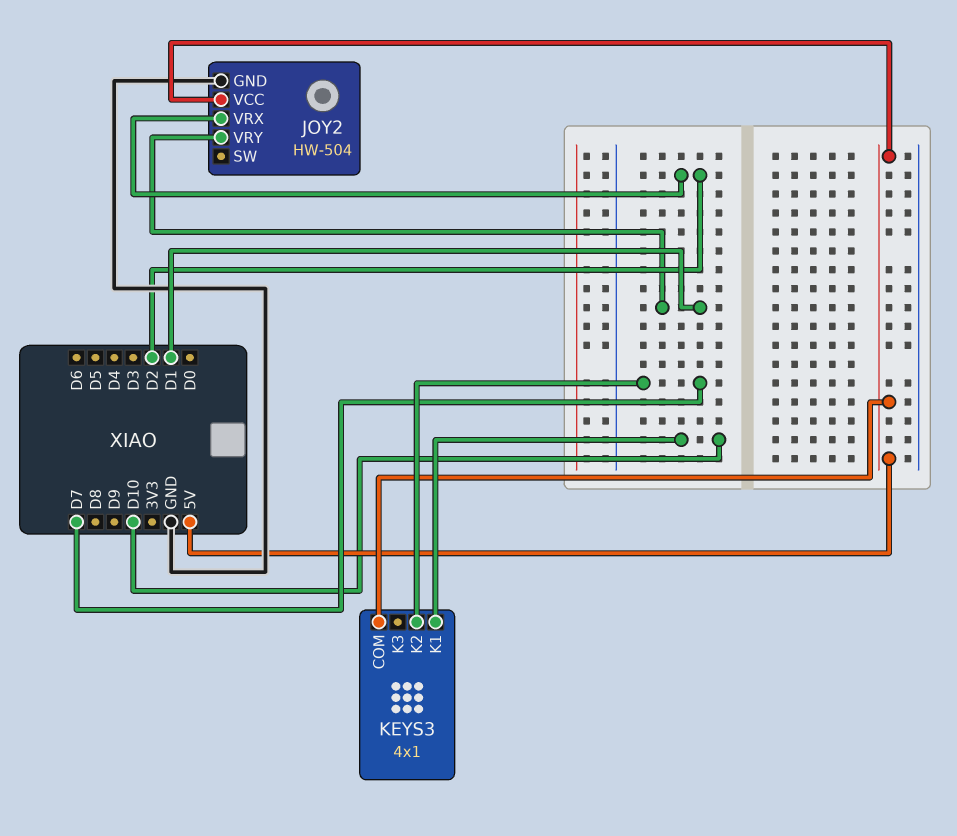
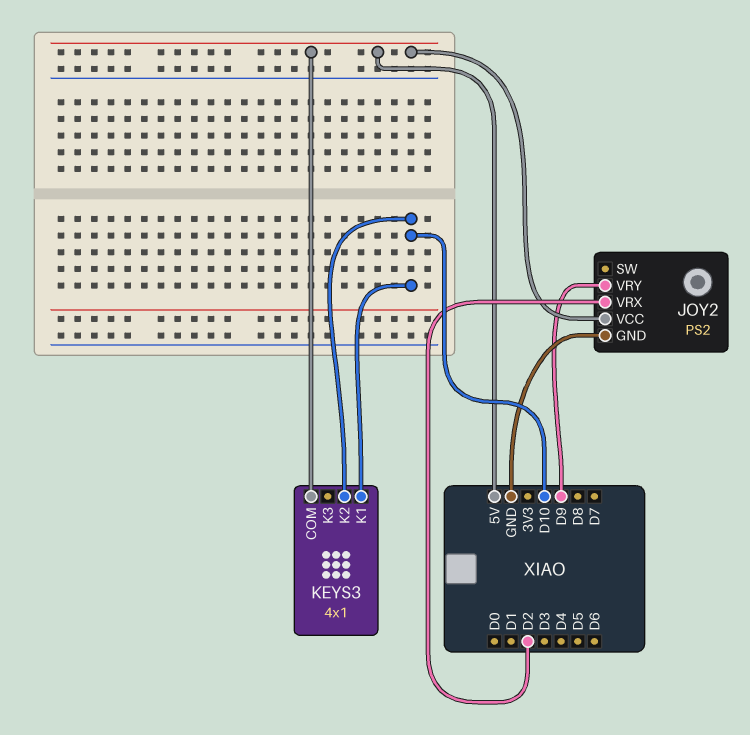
JOY2: HW-504 -> PS2
JOY2 pin VRY: D1 -> D9
KEYS3 pin K2: D7 -> D10

